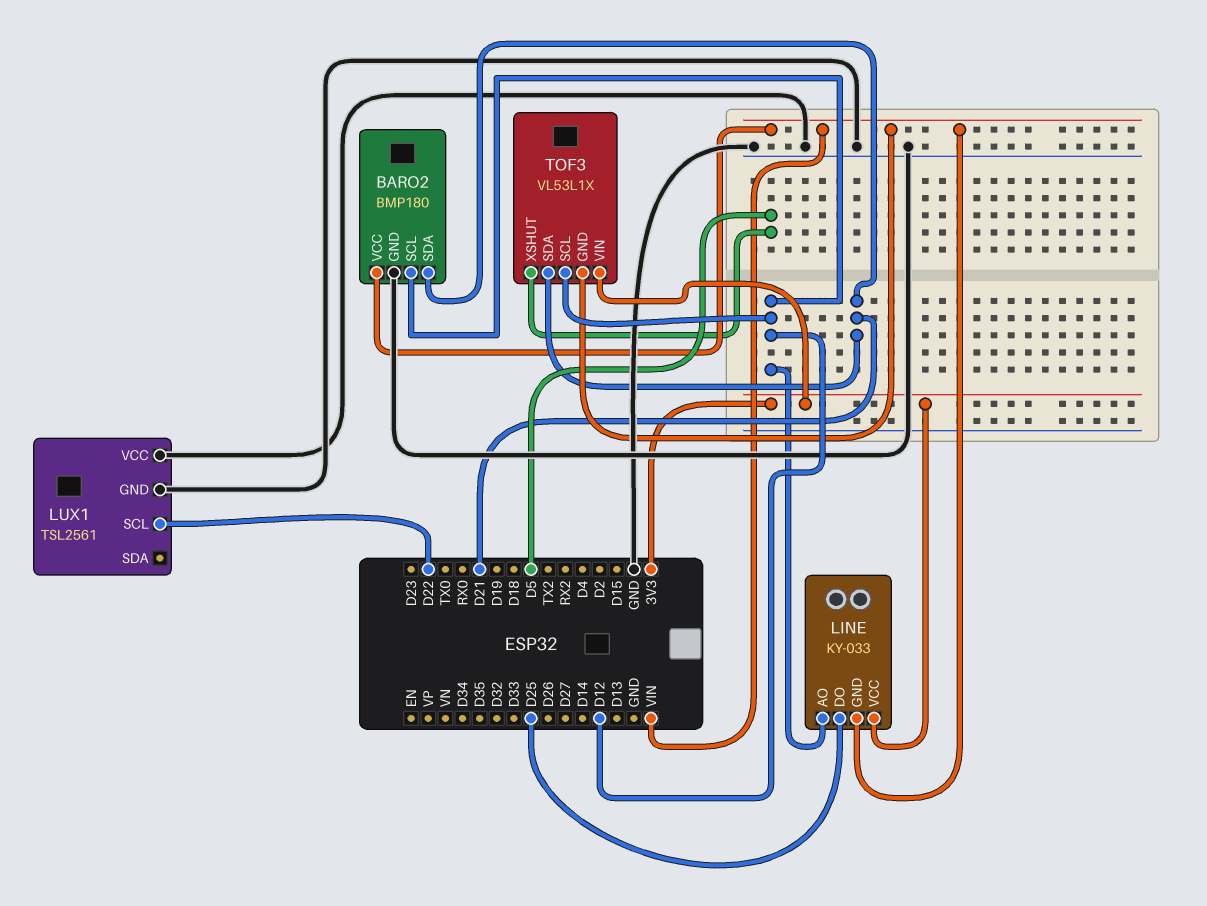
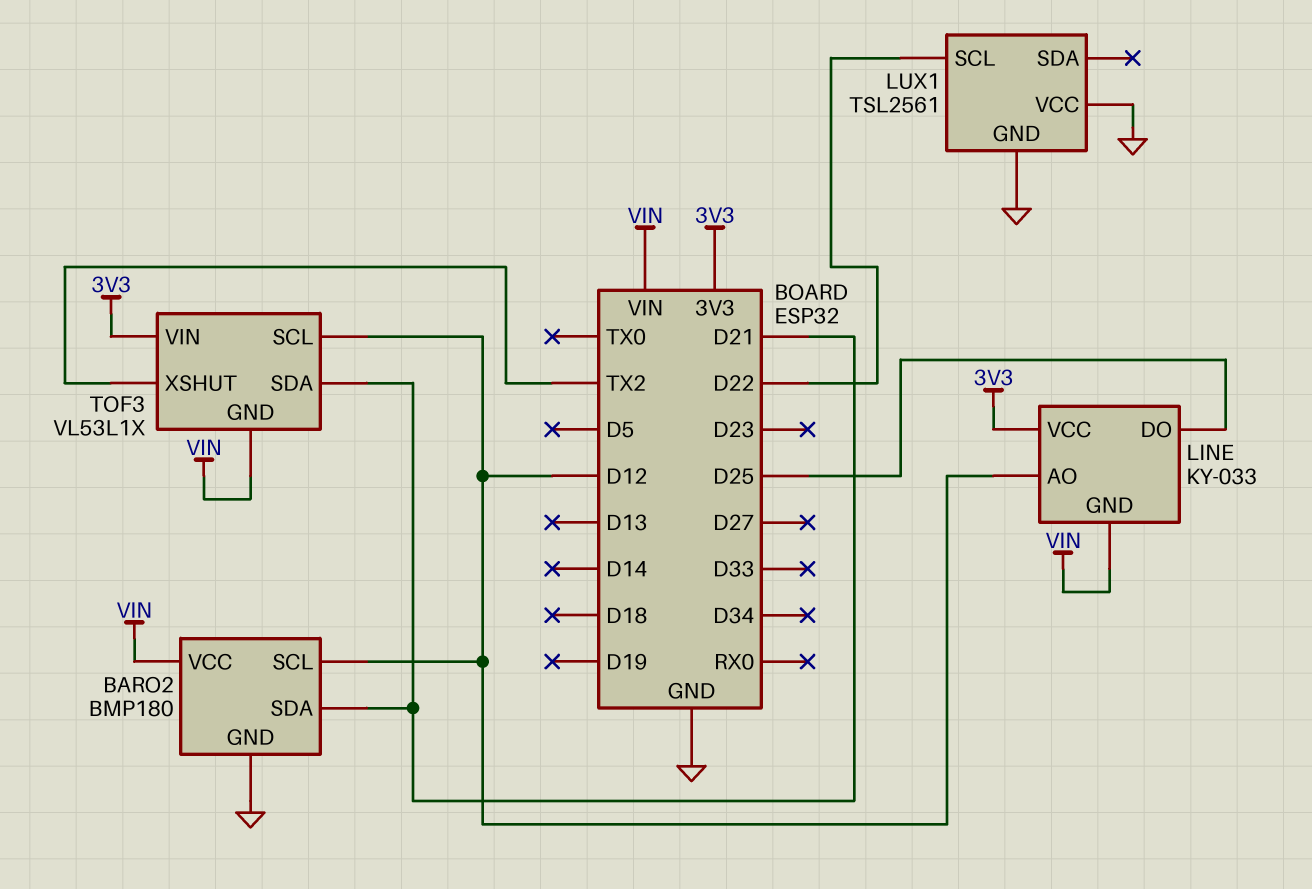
TOF3 pin XSHUT: D5 -> TX2

